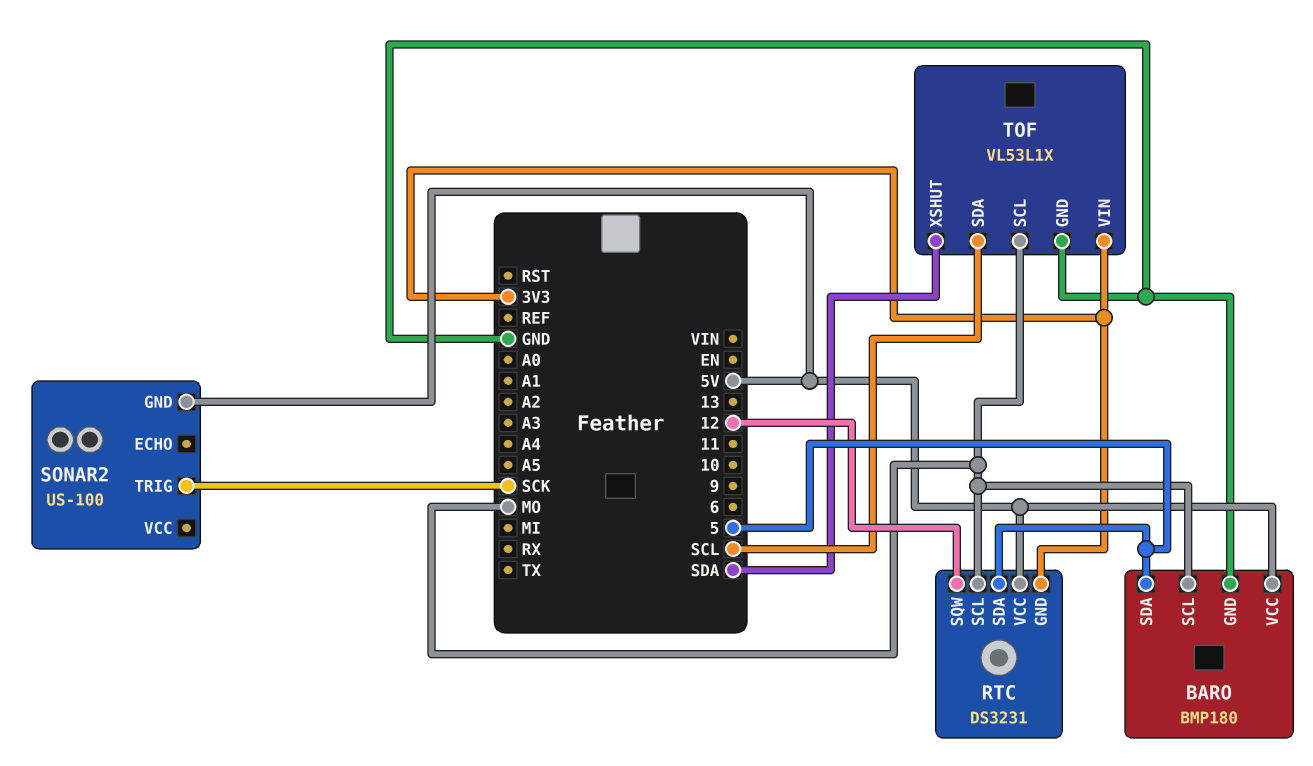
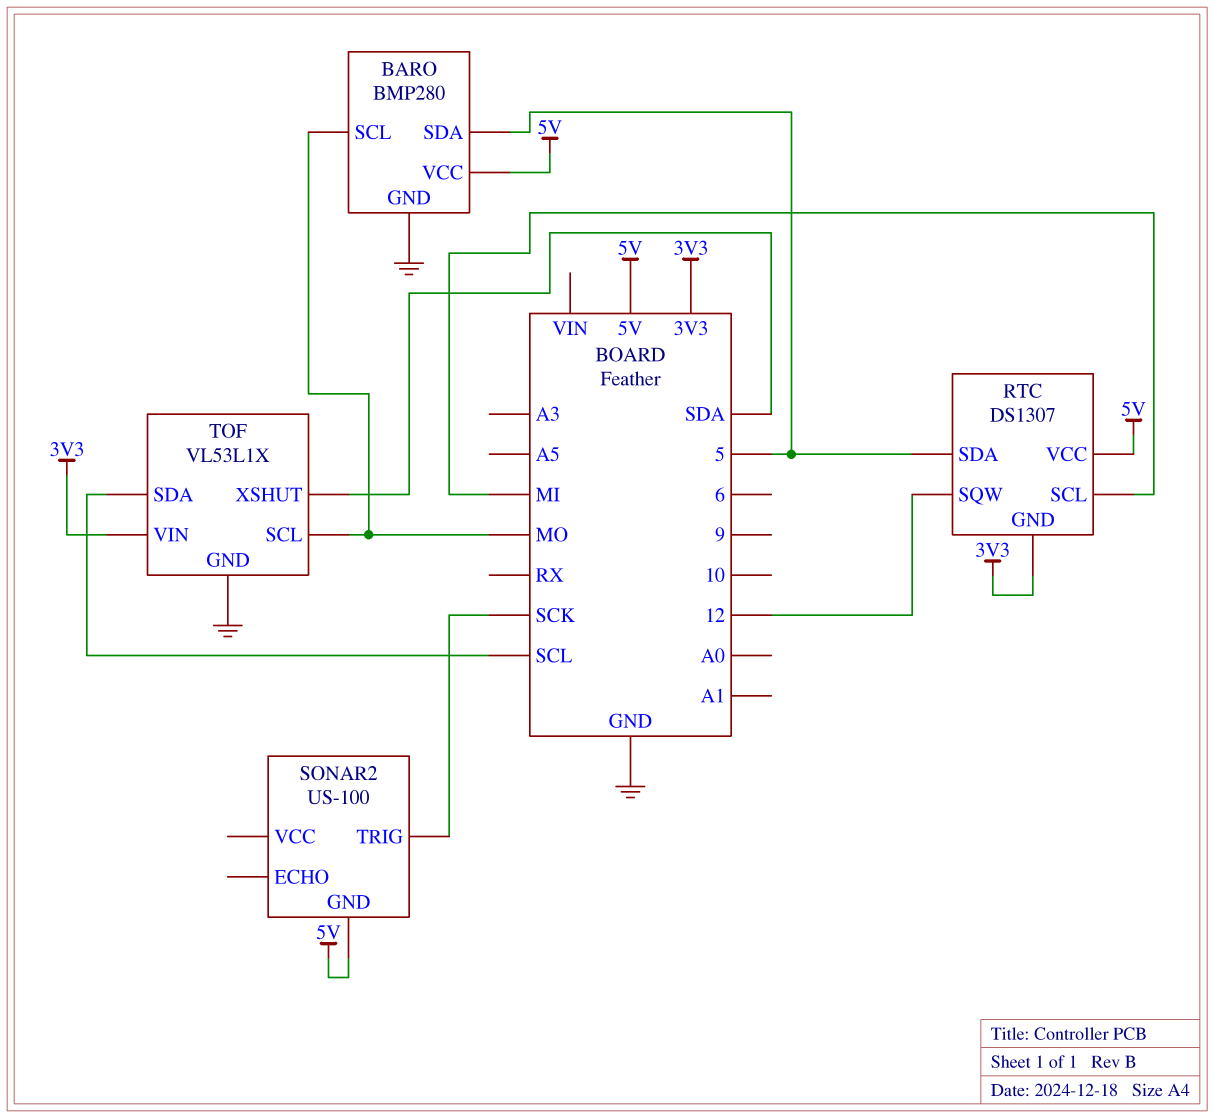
BARO: BMP180 -> BMP280
RTC: DS3231 -> DS1307
RTC pin SCL: MO -> MI

